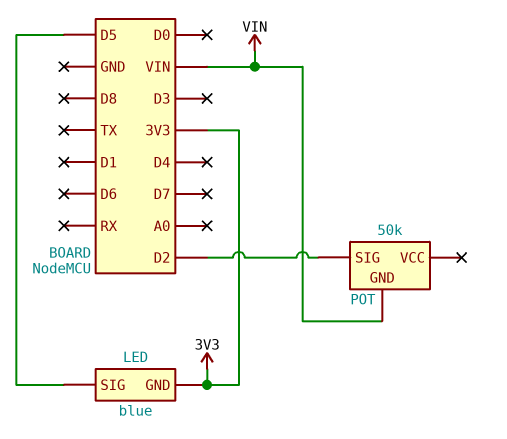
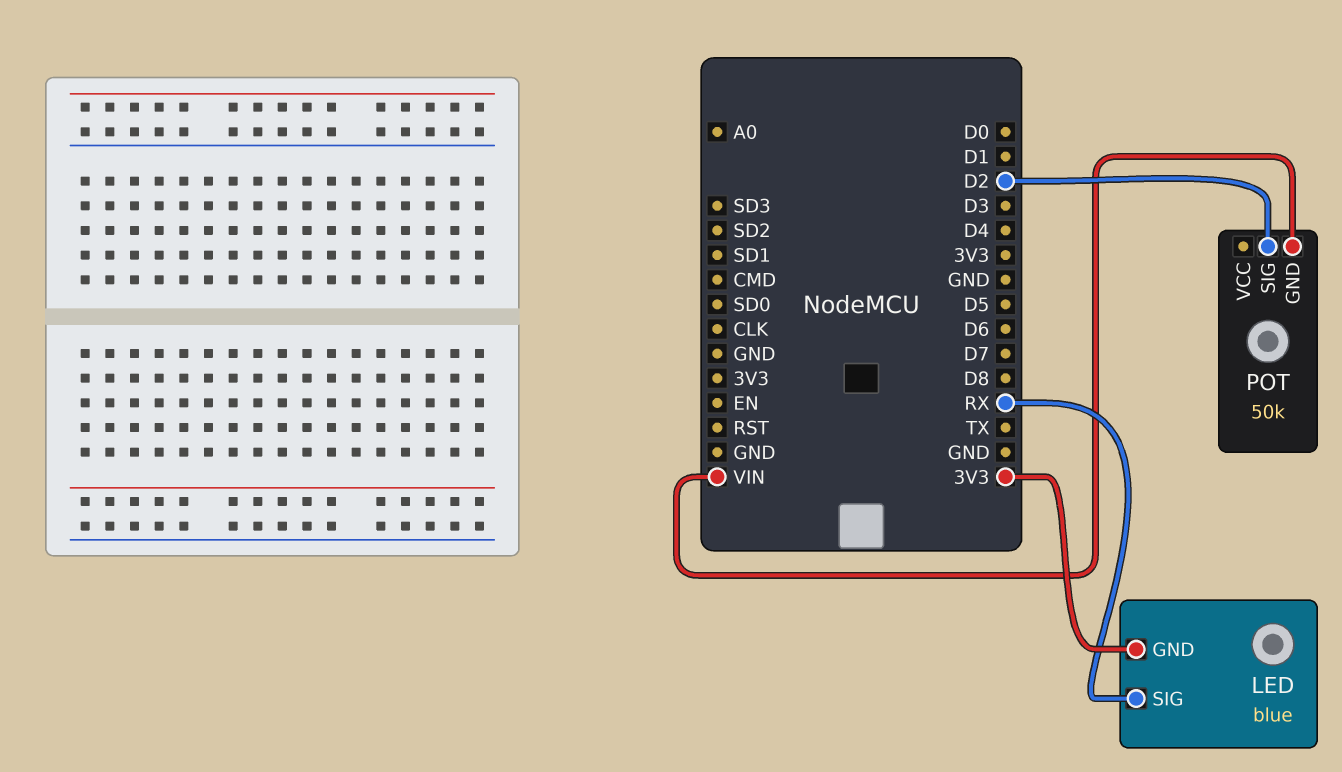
LED pin SIG: D5 -> RX

